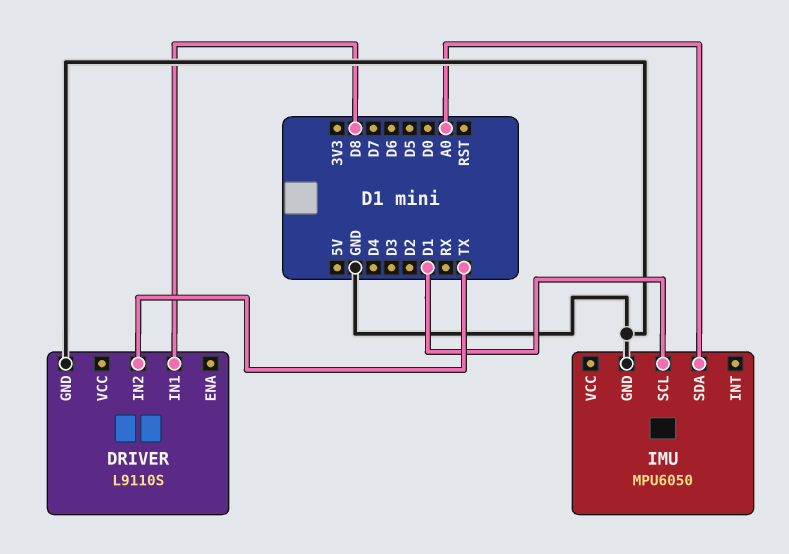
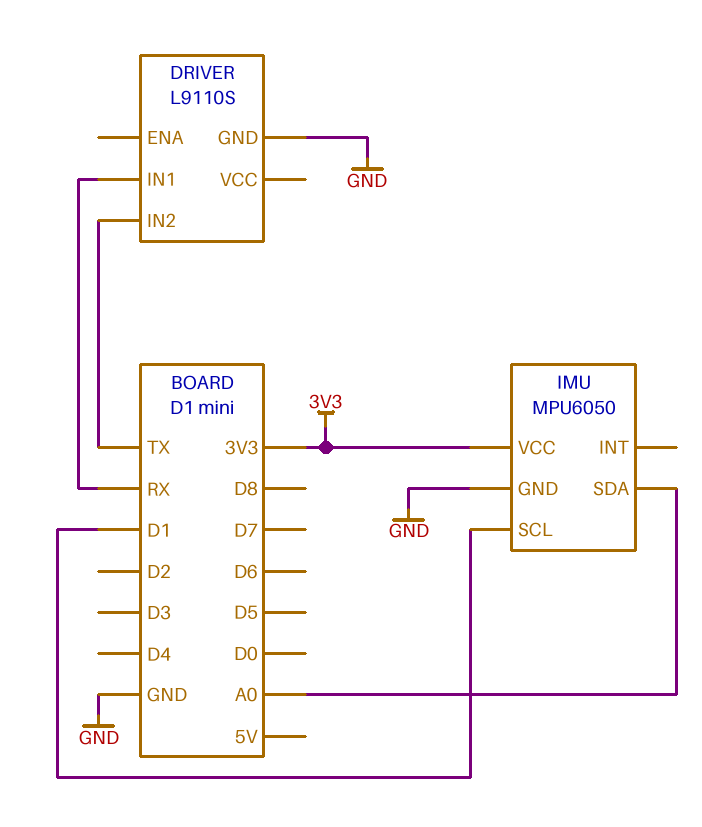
DRIVER pin IN1: D8 -> RX
IMU pin VCC: none -> 3V3

